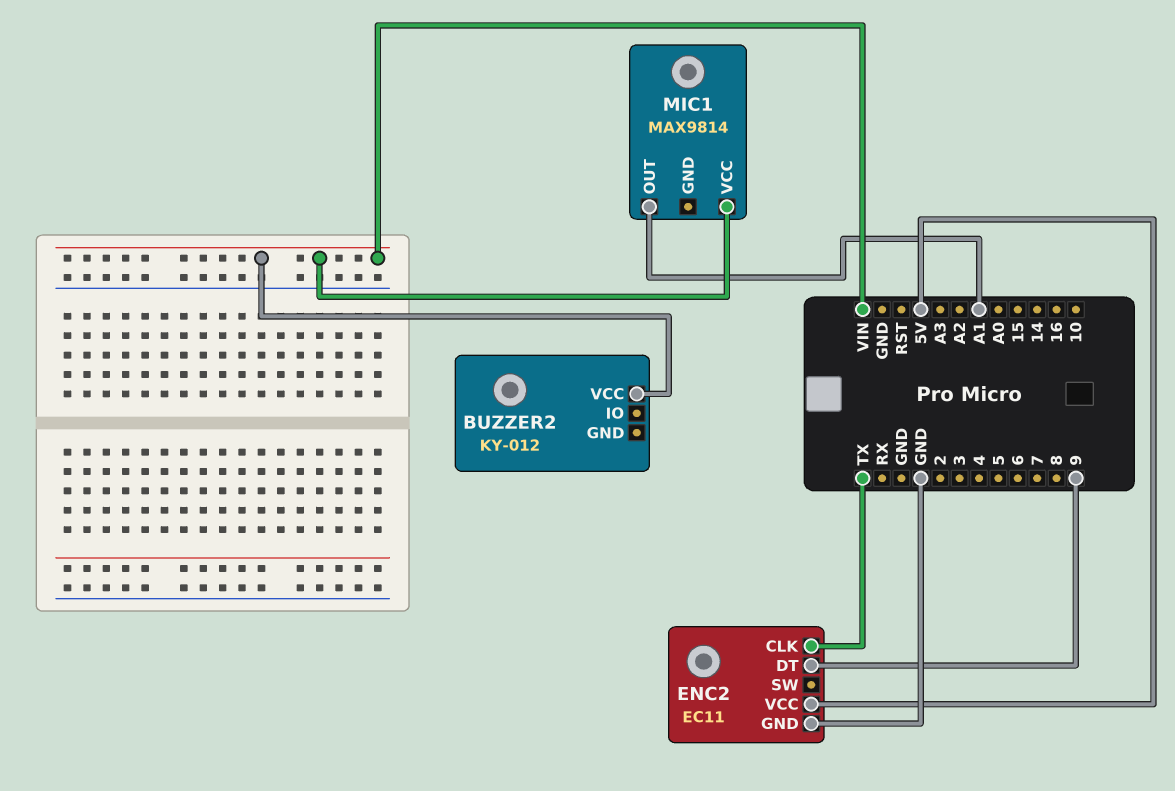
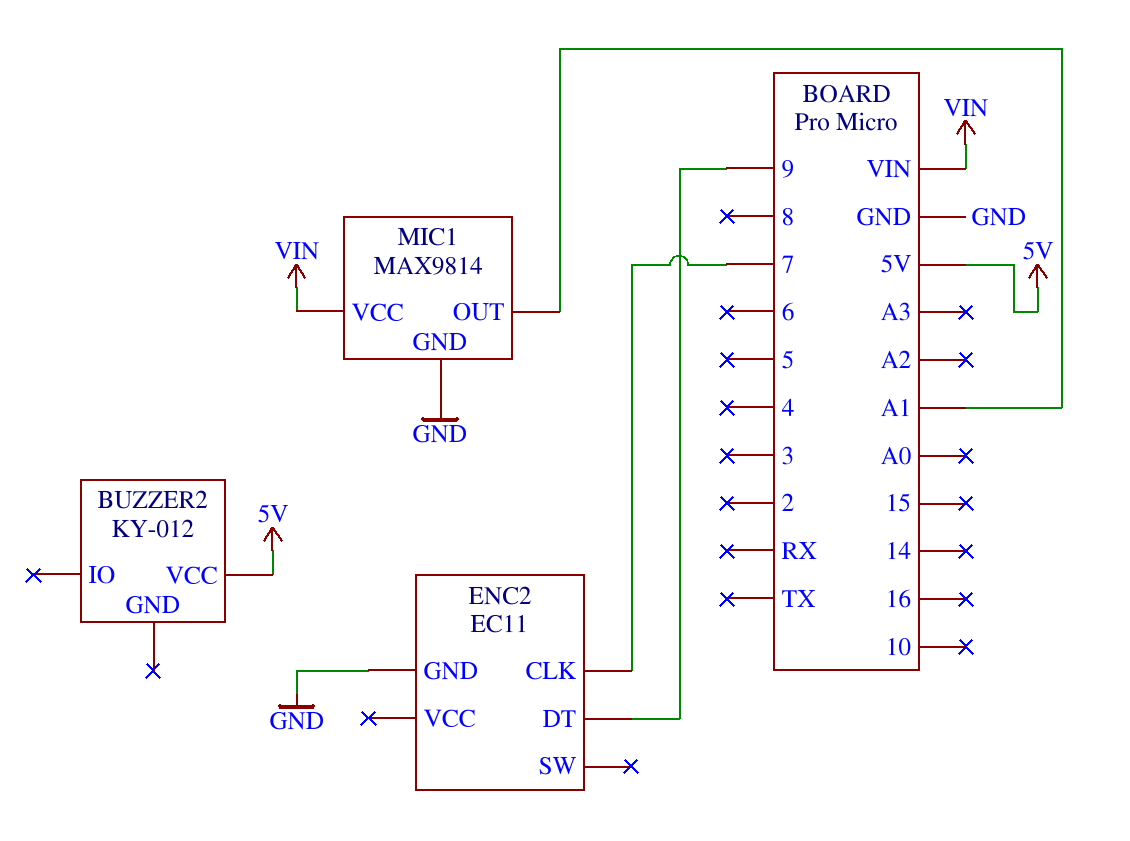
BUZZER2 pin VCC: VIN -> 5V
ENC2 pin CLK: TX -> 7
ENC2 pin VCC: 5V -> none
MIC1 pin GND: none -> GND

